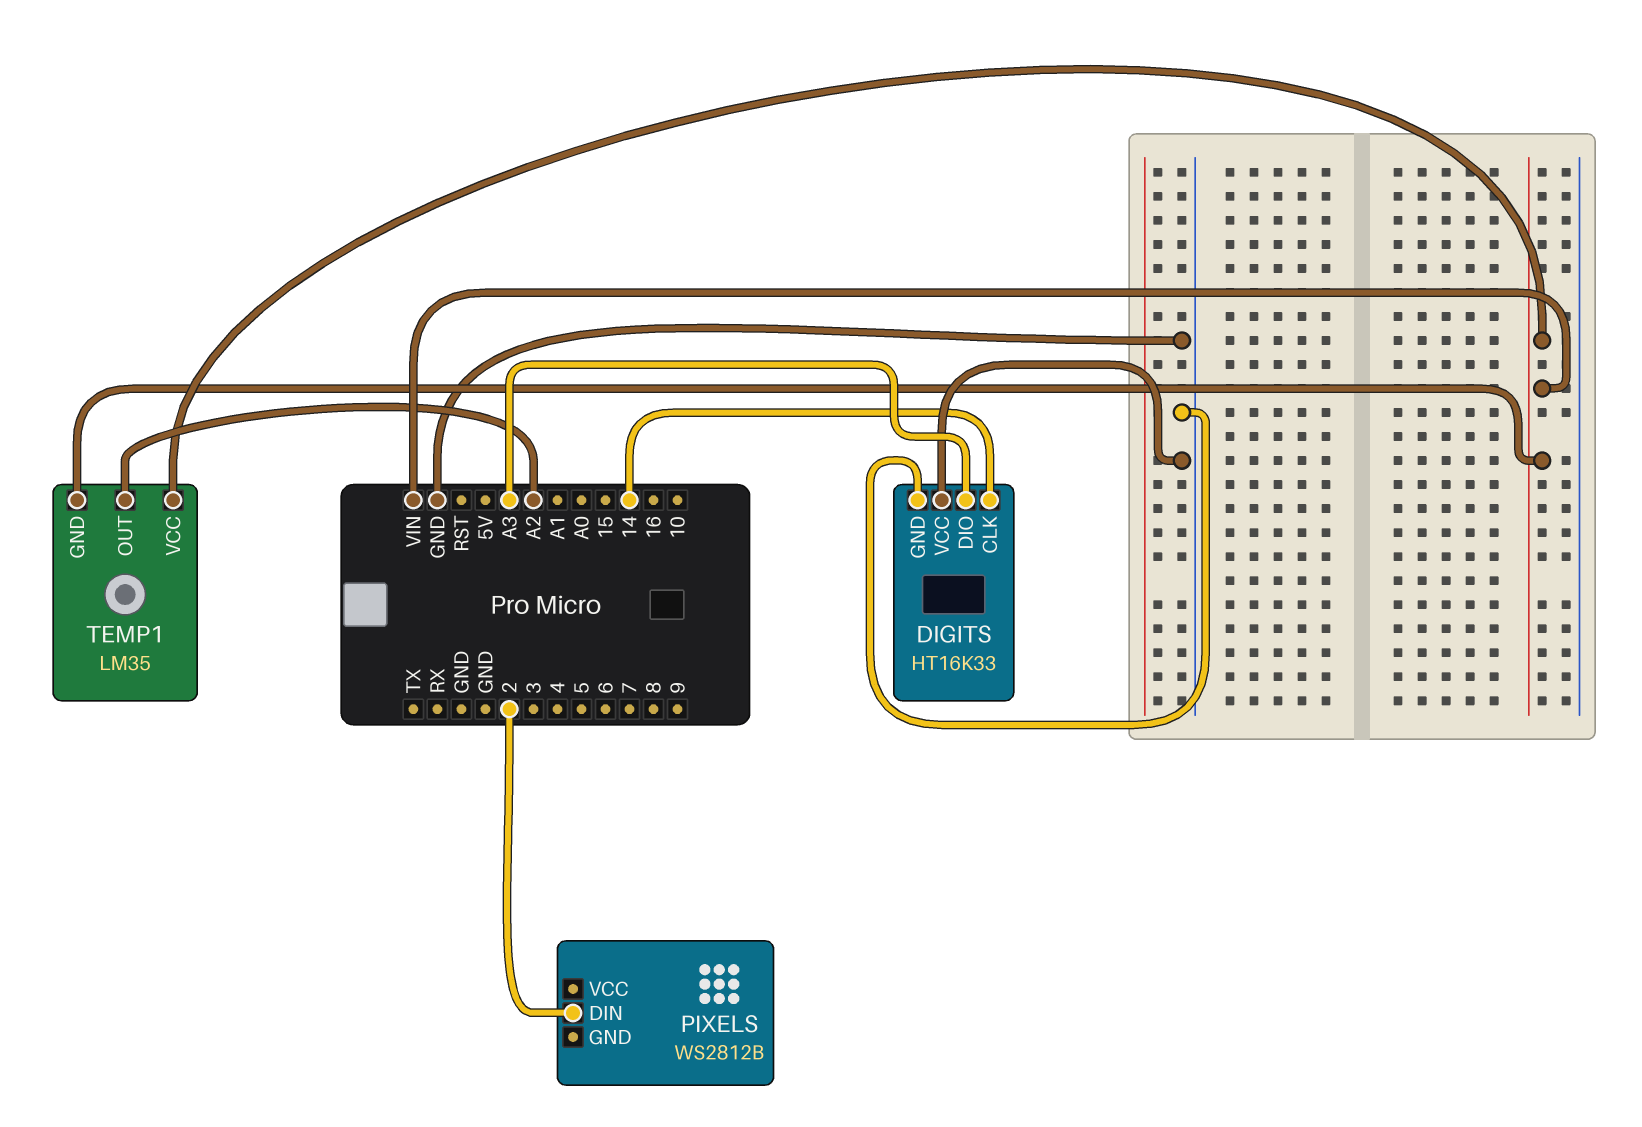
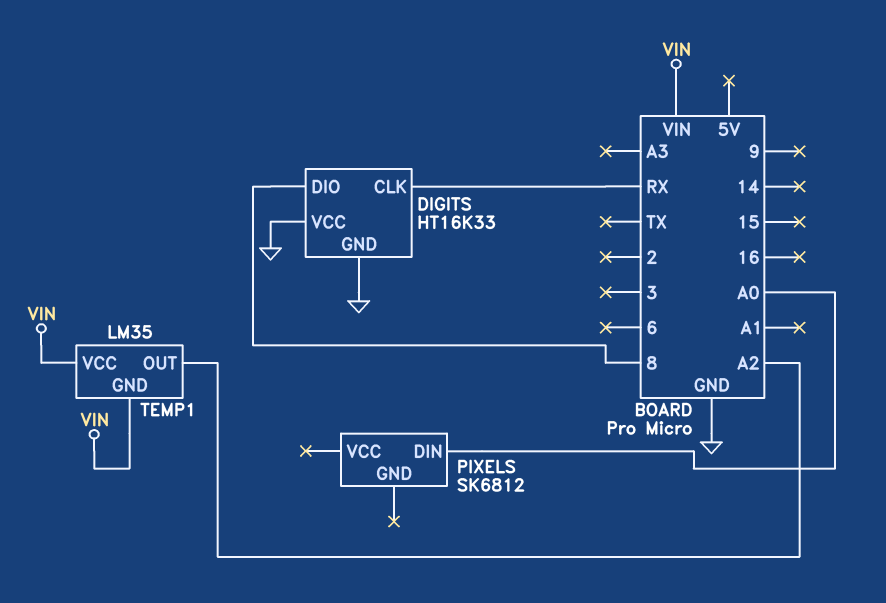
DIGITS pin CLK: 14 -> RX
DIGITS pin DIO: A3 -> 8
PIXELS: WS2812B -> SK6812
PIXELS pin DIN: 2 -> A0

